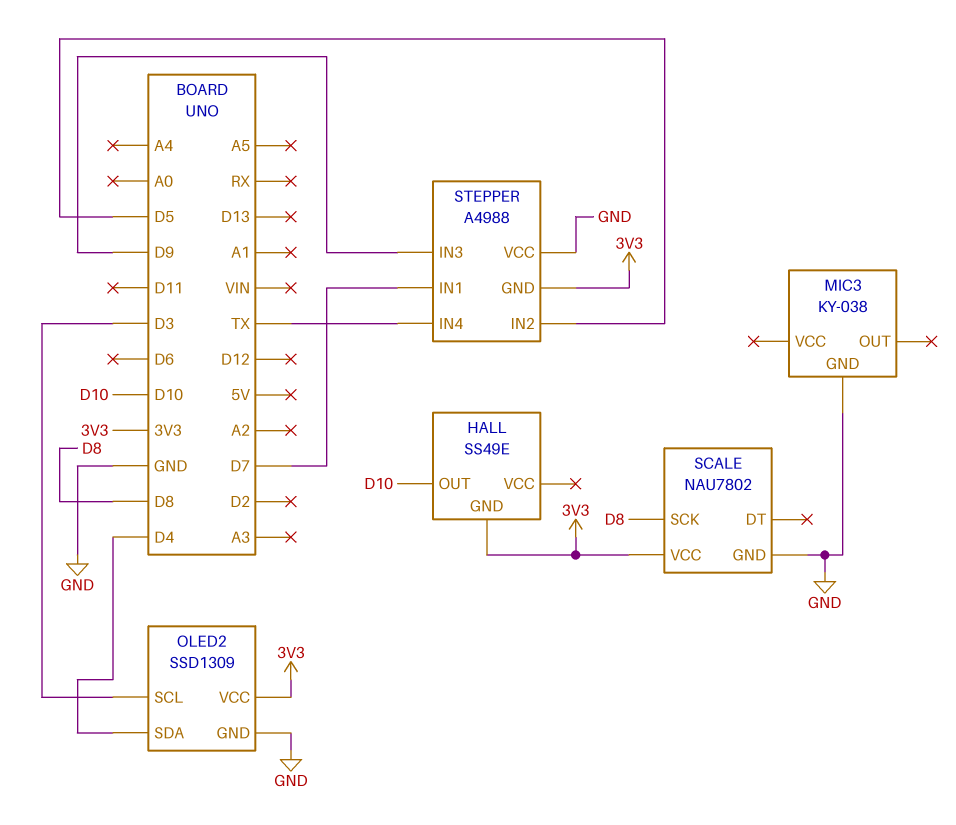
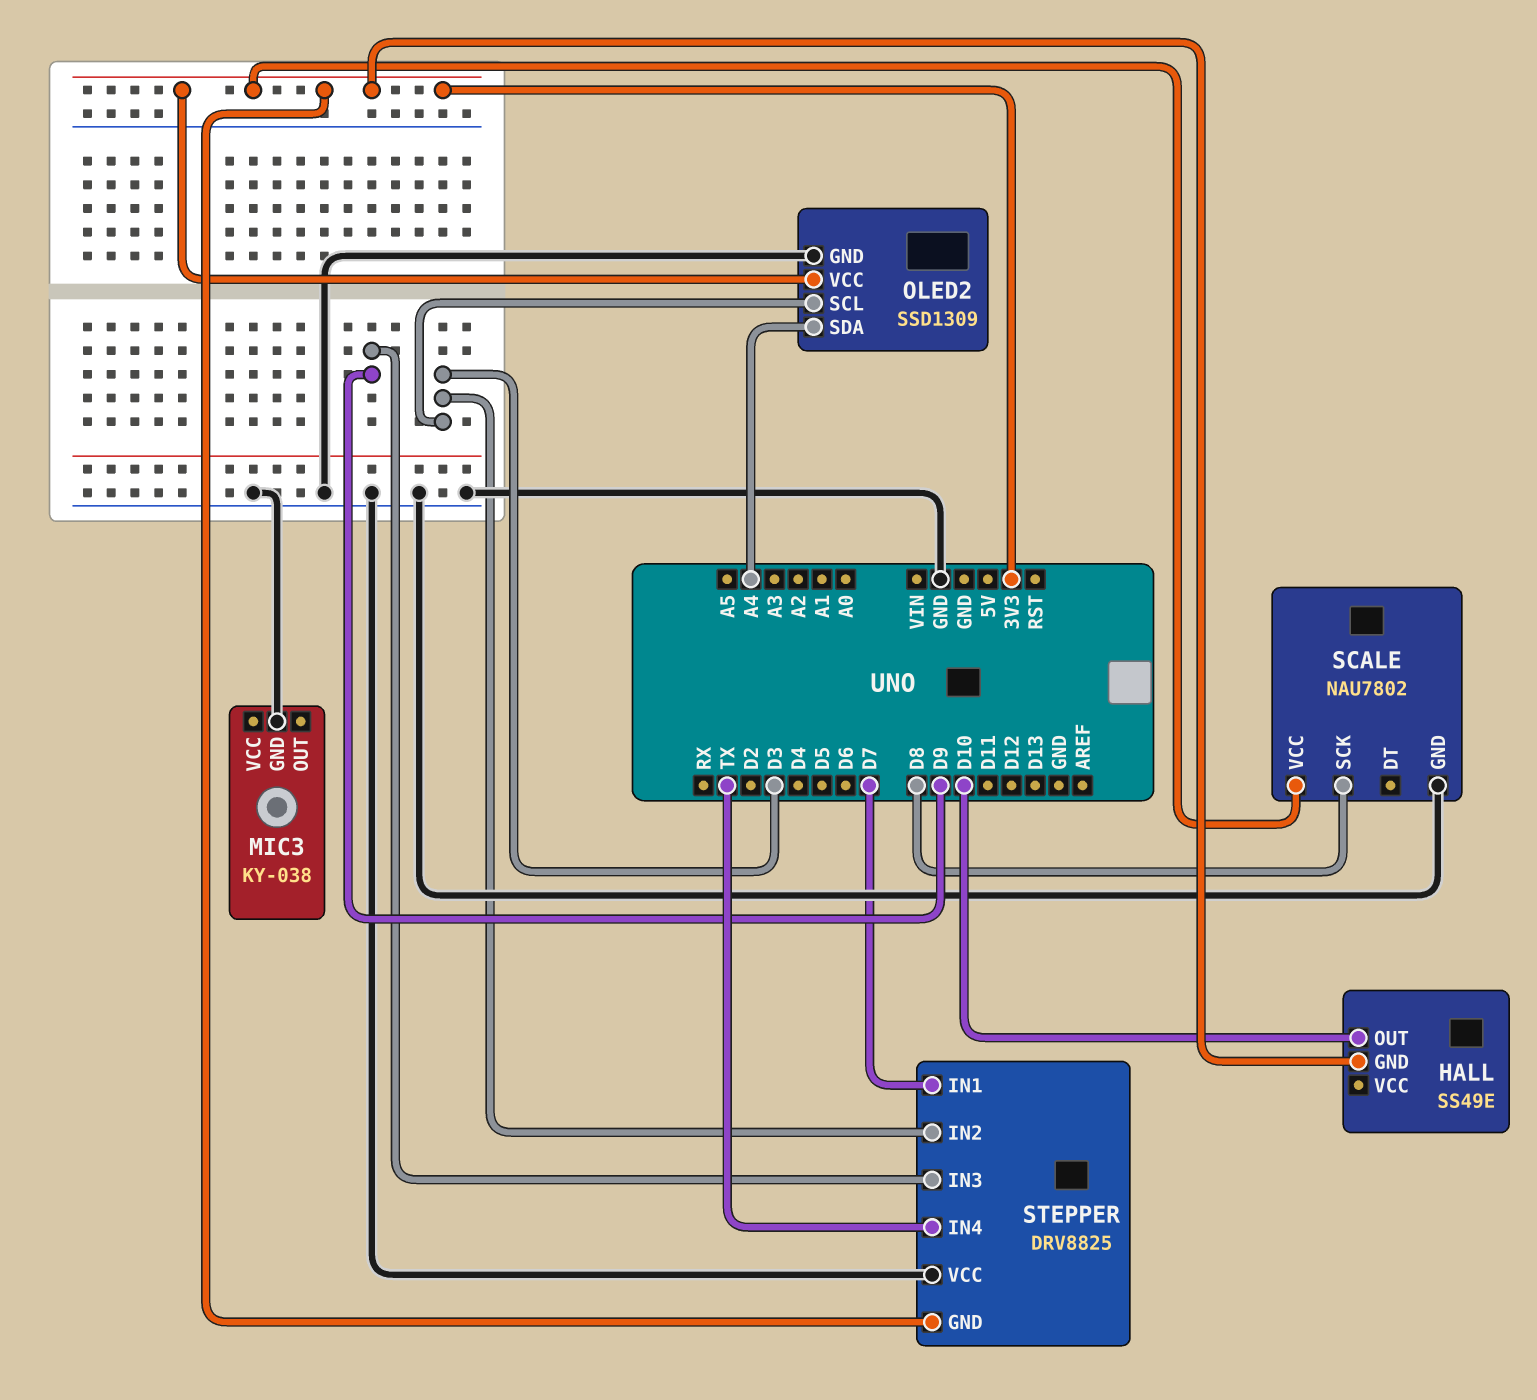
OLED2 pin SDA: D4 -> A4
STEPPER: A4988 -> DRV8825
STEPPER pin IN2: D5 -> D3

